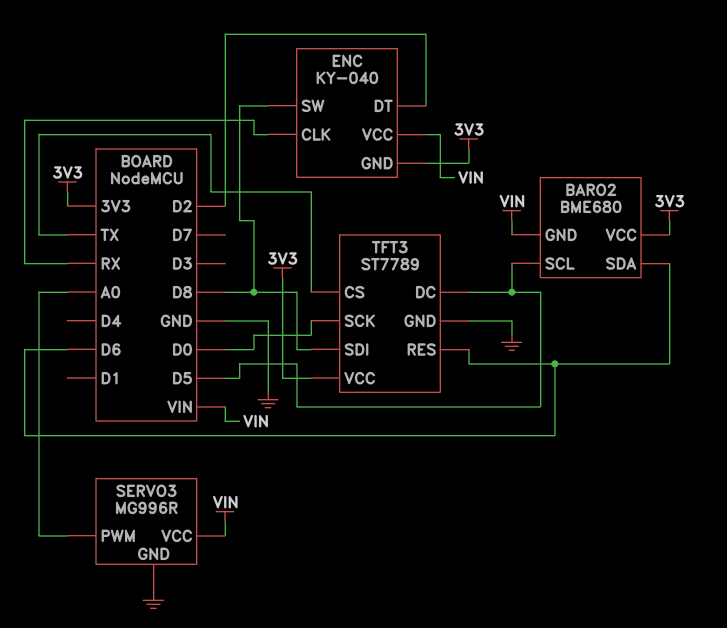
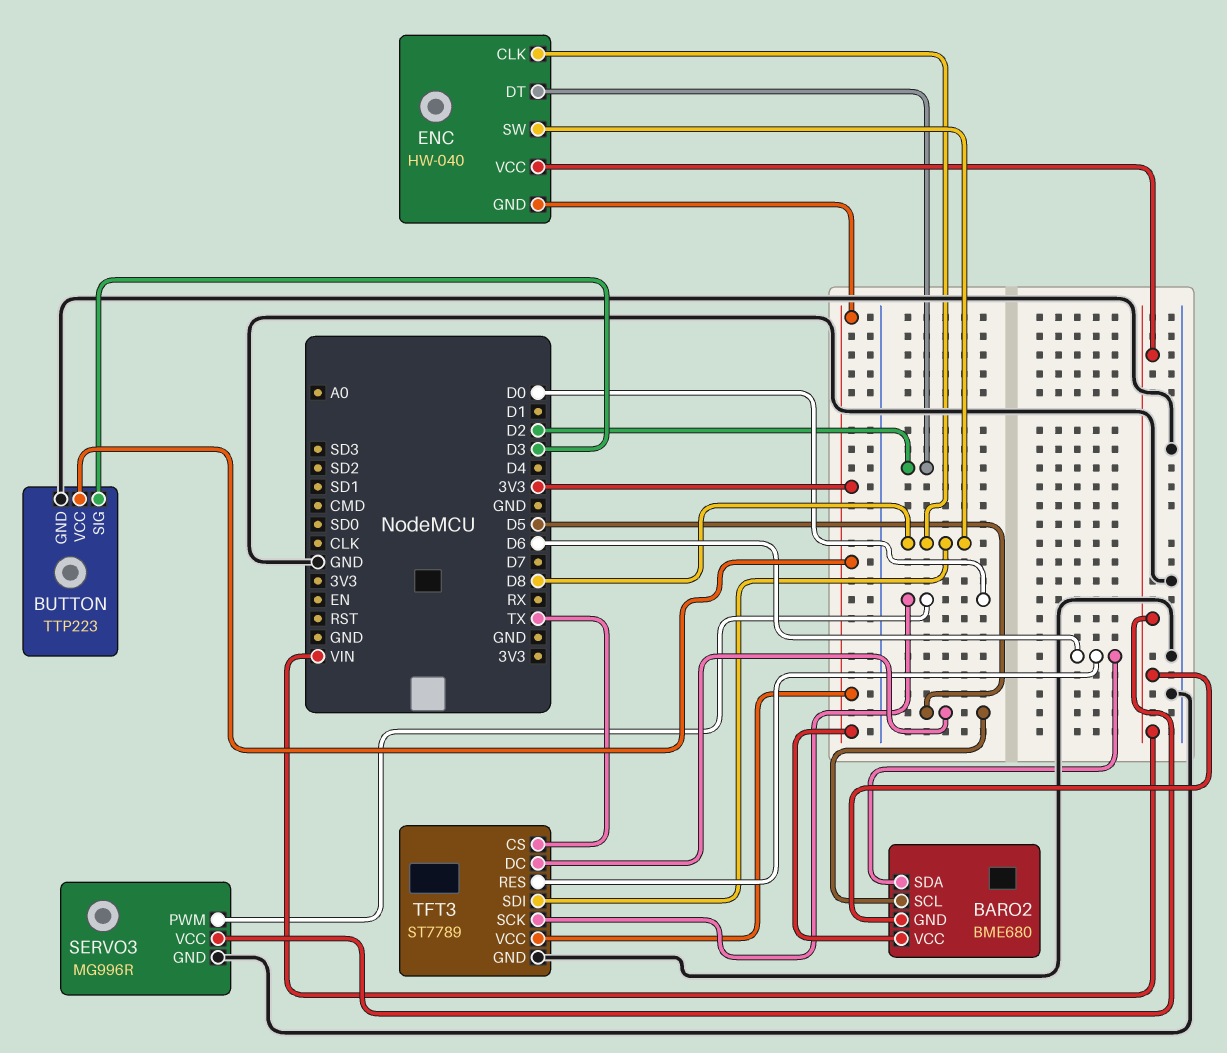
BUTTON: none -> TTP223
BUTTON pin GND: none -> GND
BUTTON pin SIG: none -> D3
BUTTON pin VCC: none -> 3V3
ENC: KY-040 -> HW-040
ENC pin CLK: RX -> D8
SERVO3 pin PWM: A0 -> D0

